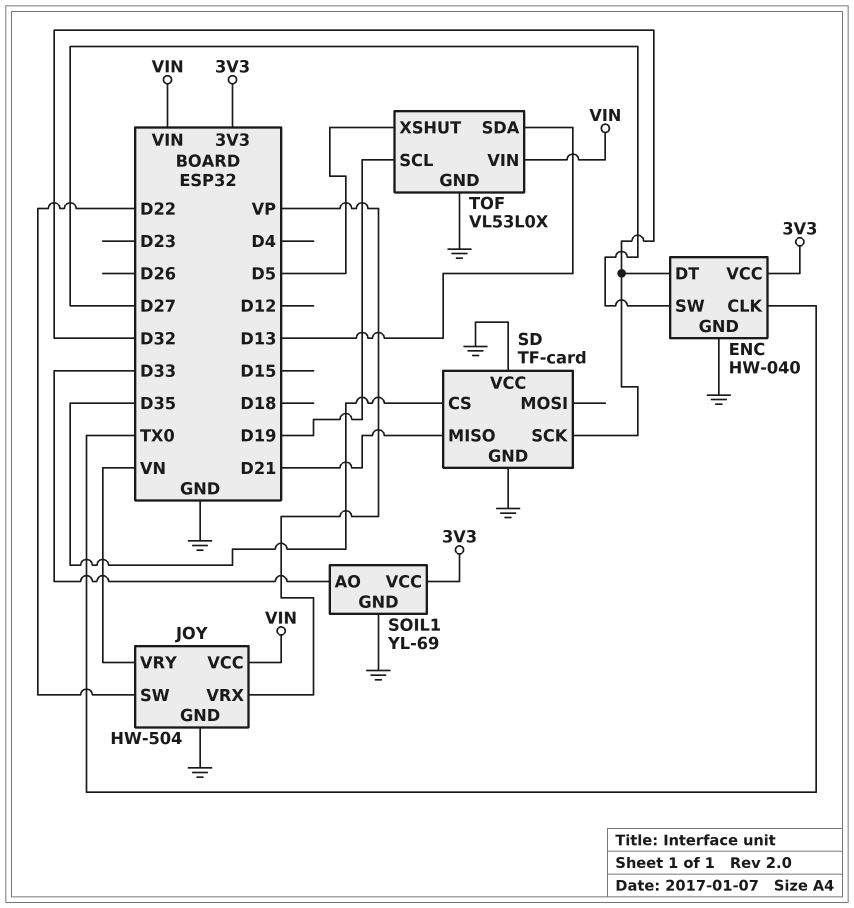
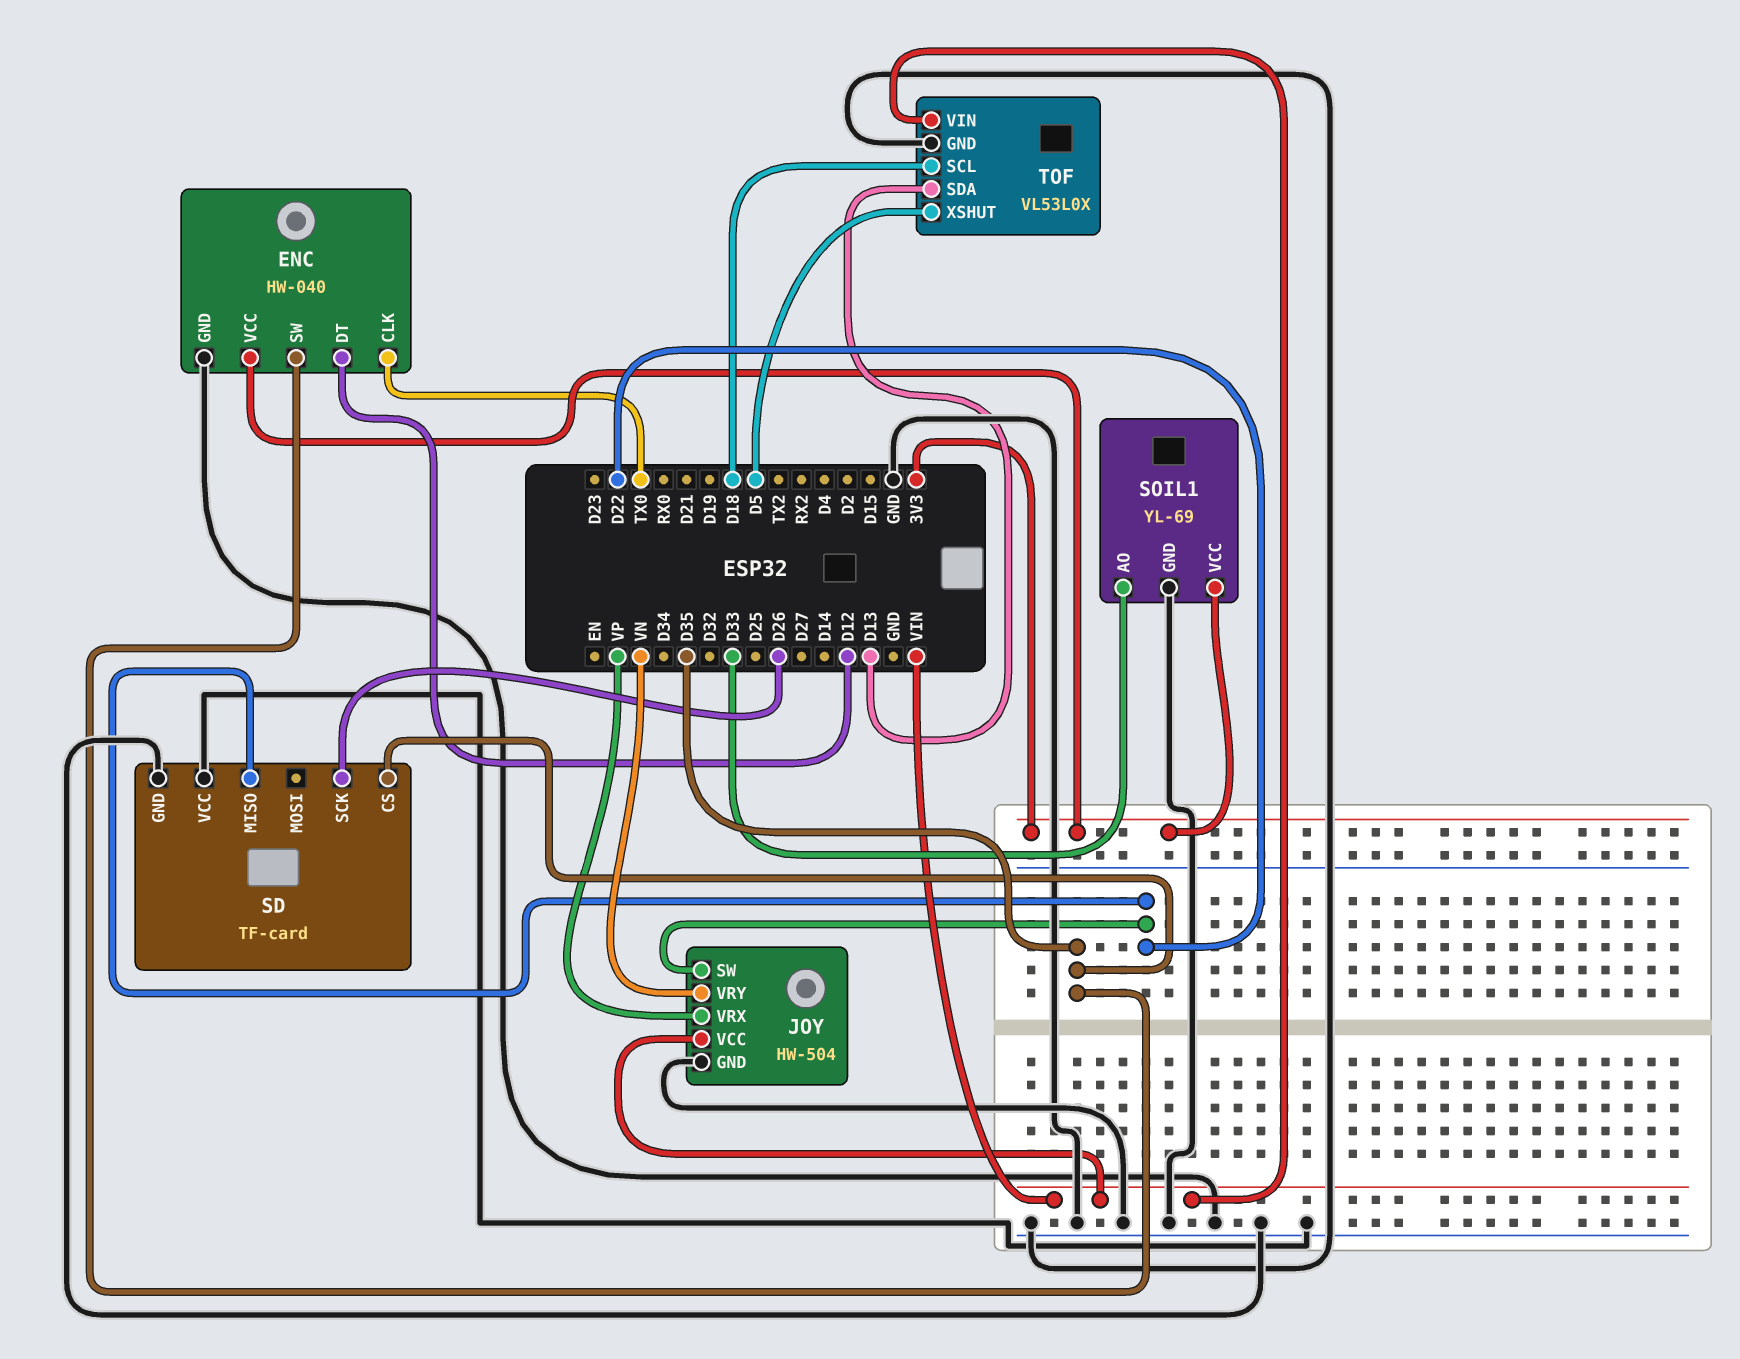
ENC pin DT: D32 -> D12
ENC pin SW: D27 -> D35
SD pin MISO: D21 -> D22
SD pin SCK: D32 -> D26
TOF pin SCL: D19 -> D18

